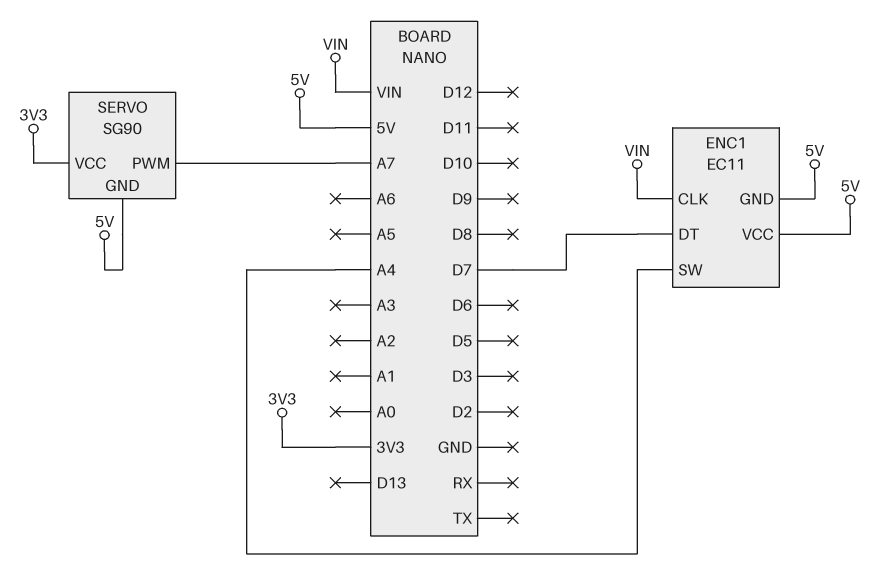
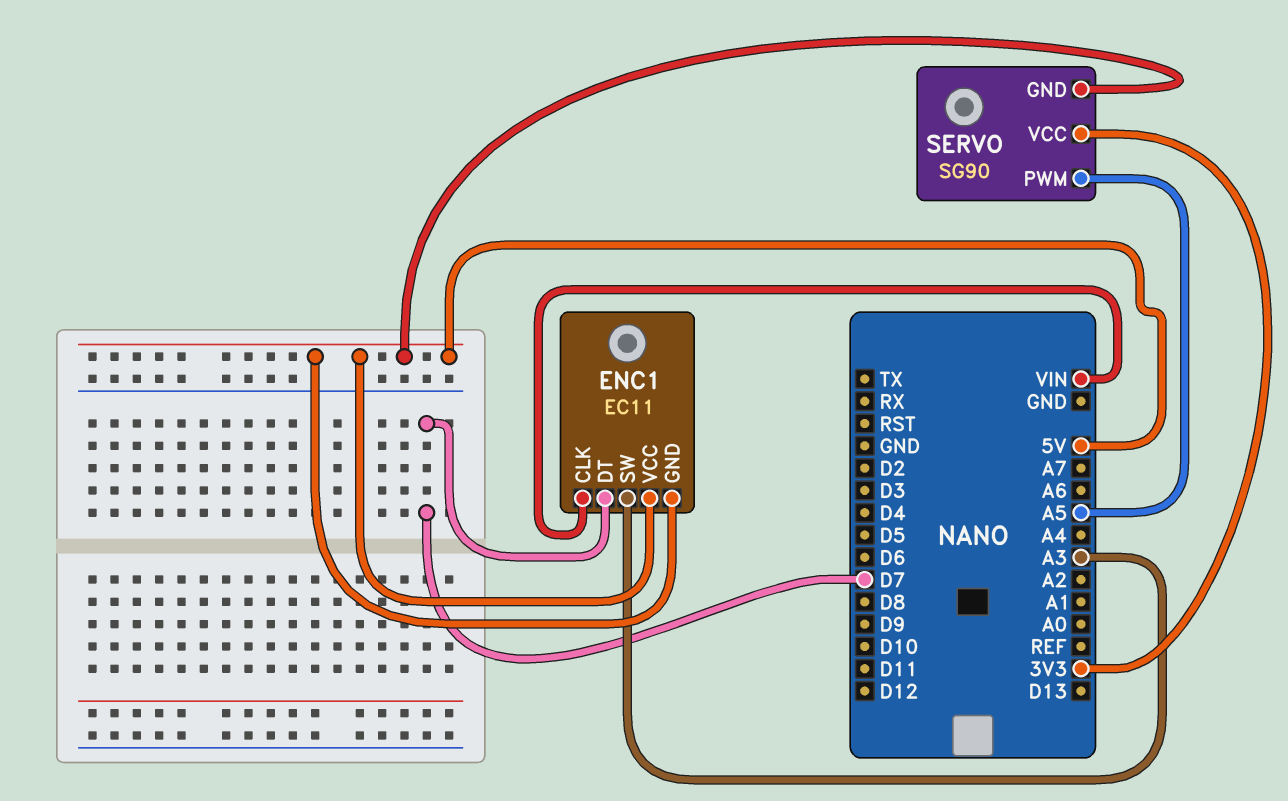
ENC1 pin SW: A4 -> A3
SERVO pin PWM: A7 -> A5

